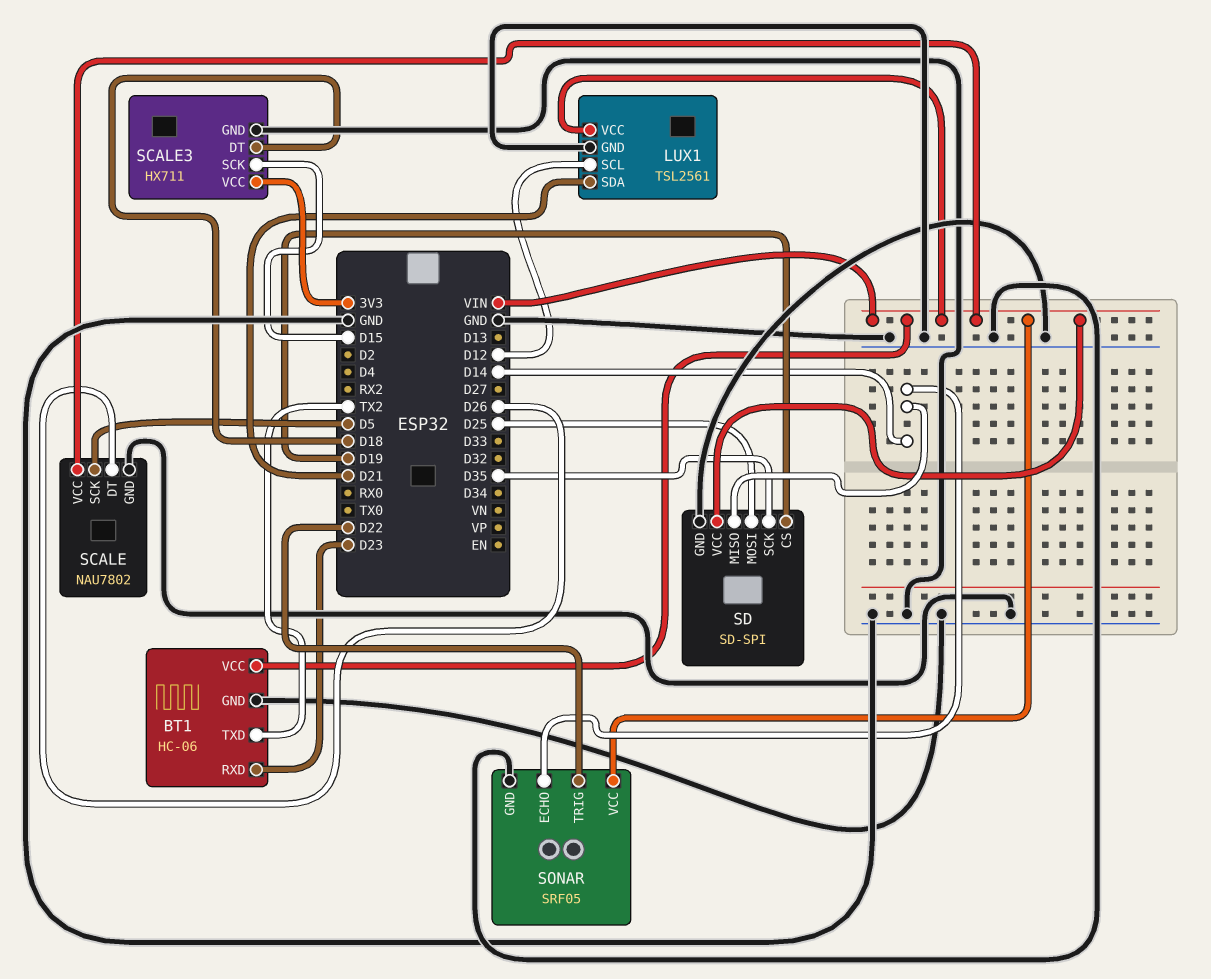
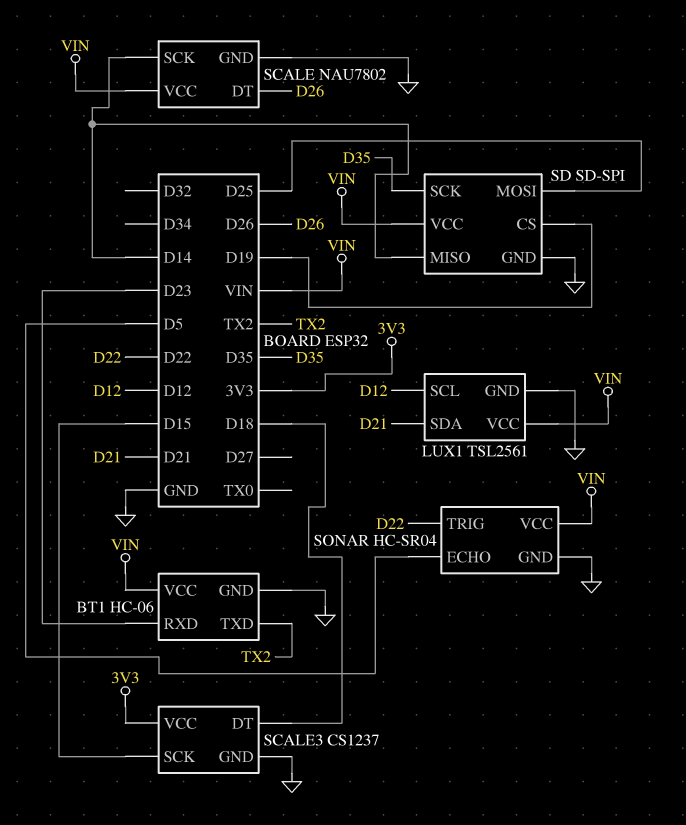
SCALE pin SCK: D5 -> D14
SCALE3: HX711 -> CS1237
SONAR: SRF05 -> HC-SR04
SONAR pin ECHO: D14 -> D5

